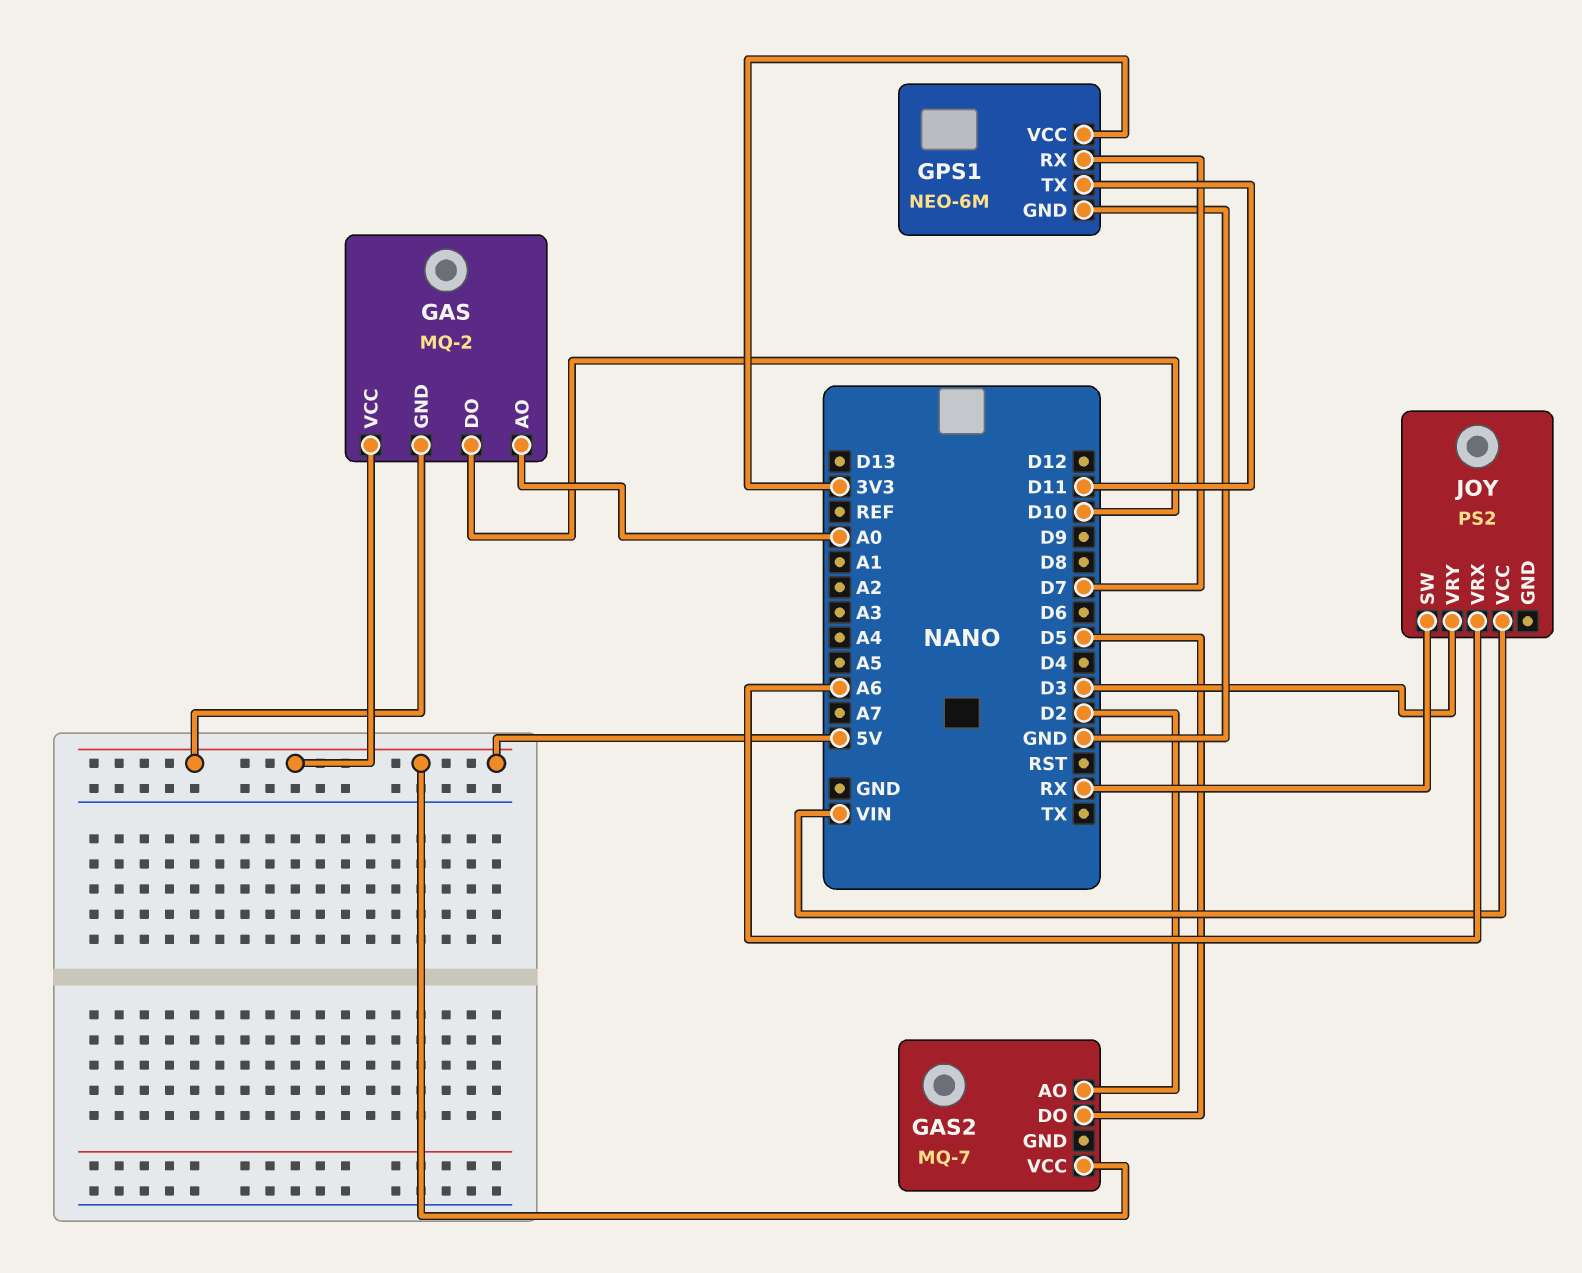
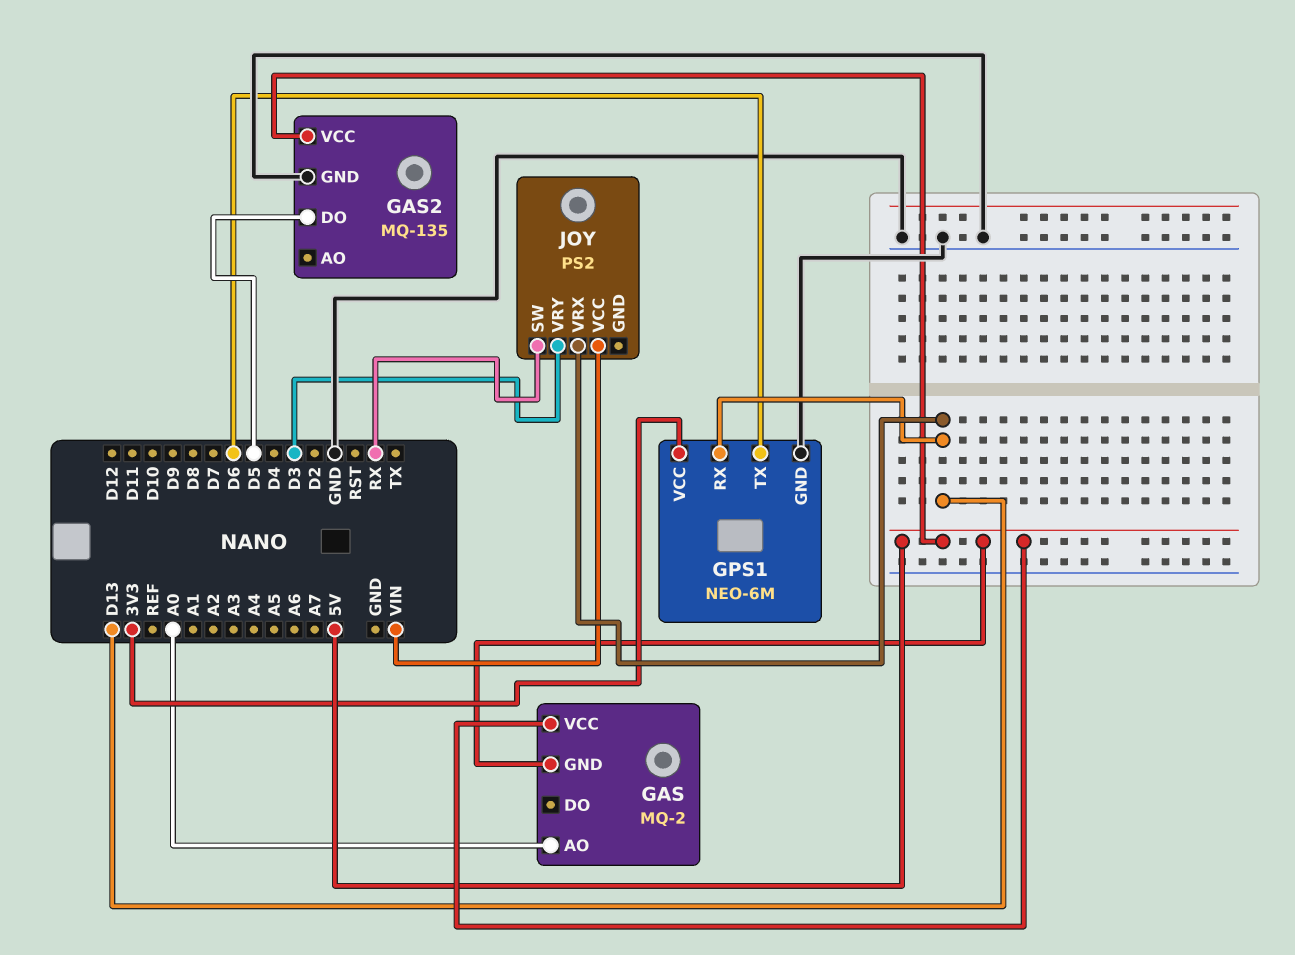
GAS pin DO: D10 -> none
GAS2: MQ-7 -> MQ-135
GAS2 pin AO: D2 -> none
GAS2 pin GND: none -> GND
GPS1 pin RX: D7 -> D13
GPS1 pin TX: D11 -> D6
JOY pin VRX: A6 -> D13

